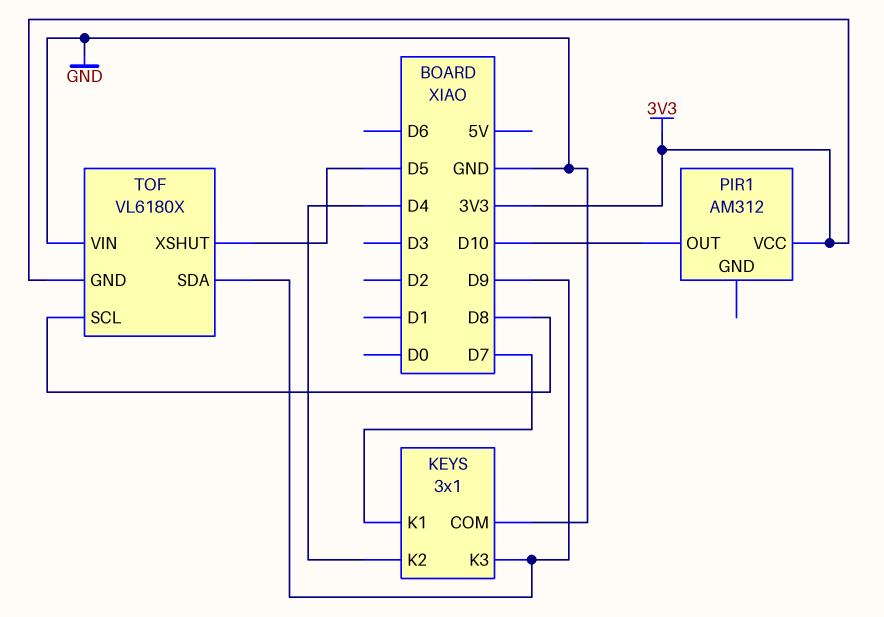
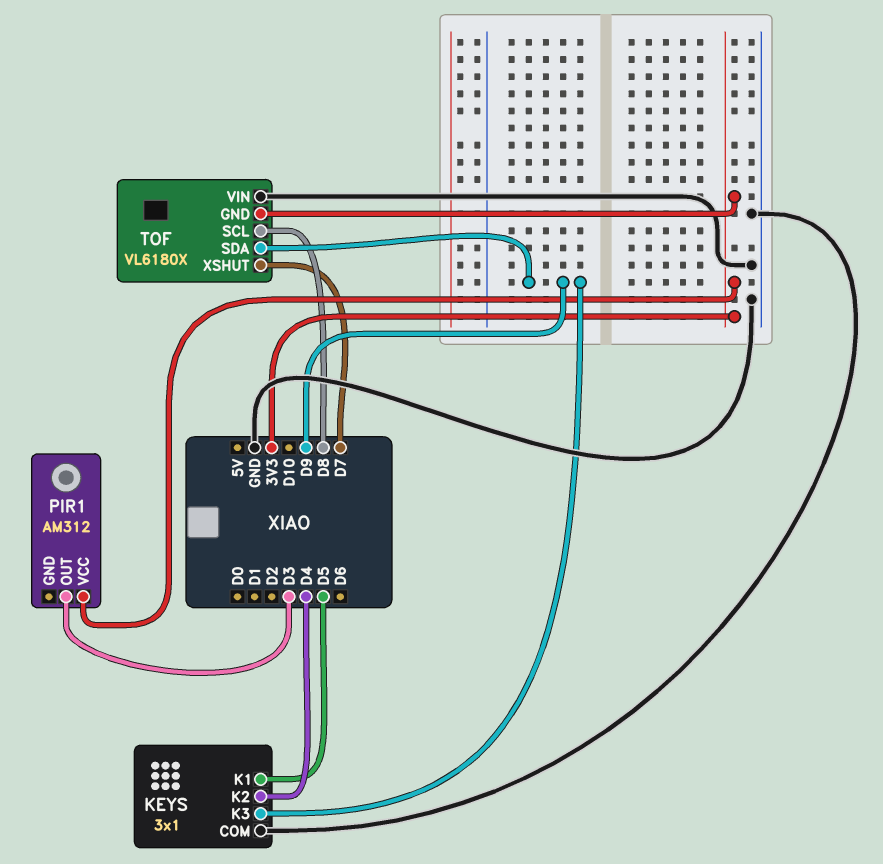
KEYS pin K1: D7 -> D5
PIR1 pin OUT: D10 -> D3
TOF pin XSHUT: D5 -> D7

